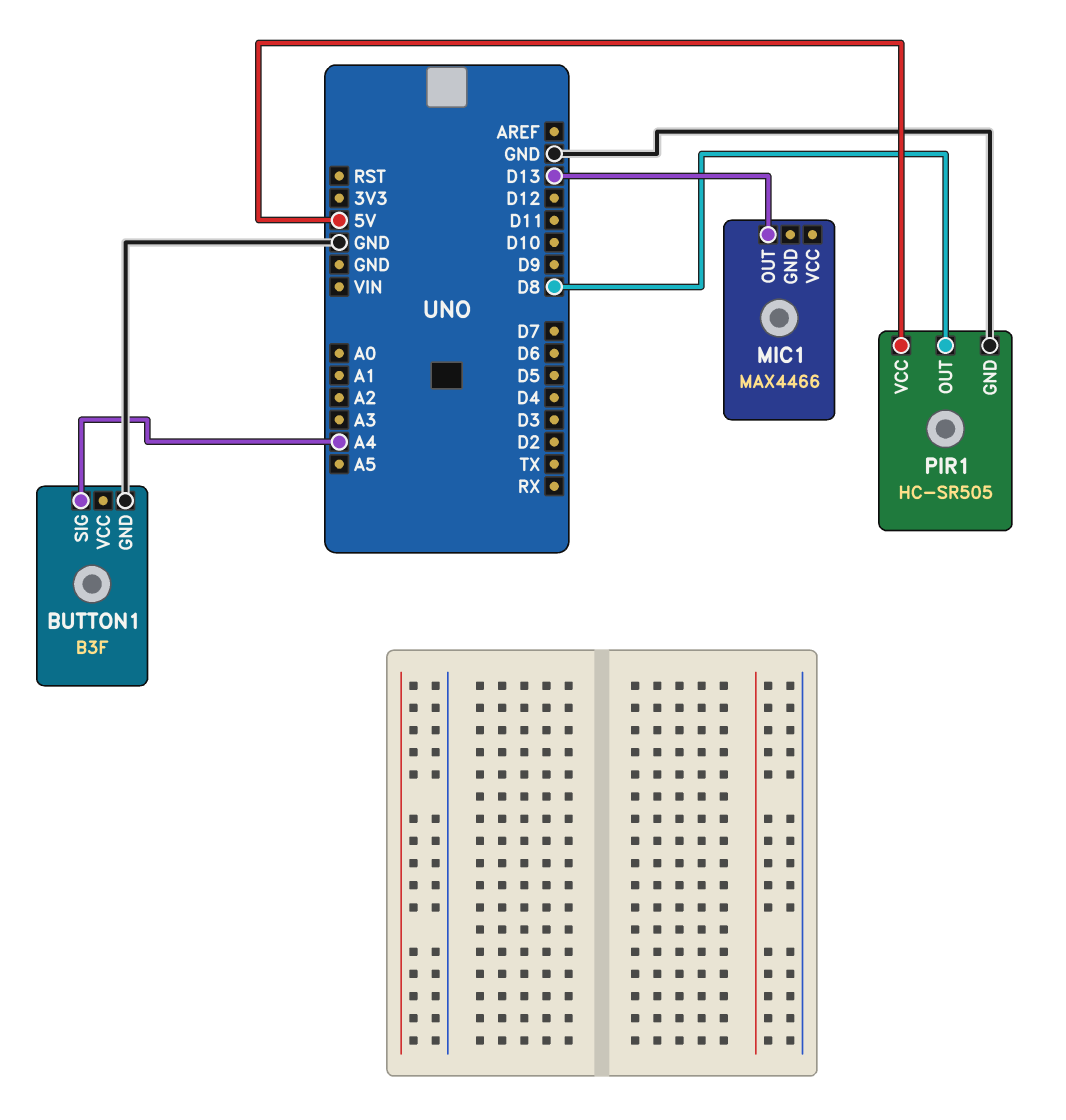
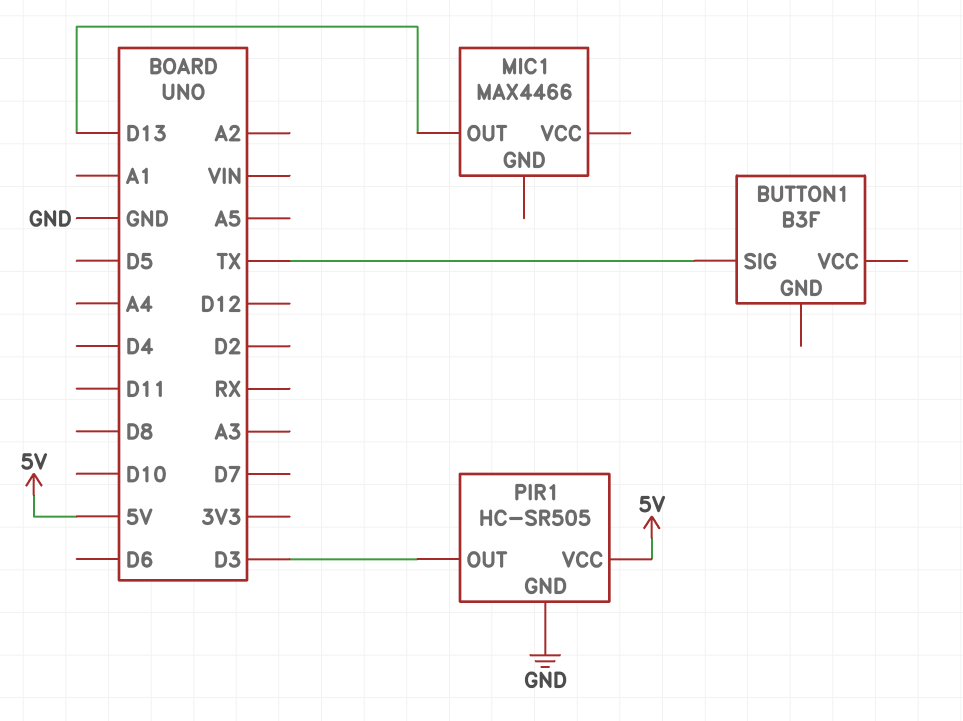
BUTTON1 pin GND: GND -> none
BUTTON1 pin SIG: A4 -> TX
PIR1 pin OUT: D8 -> D3

